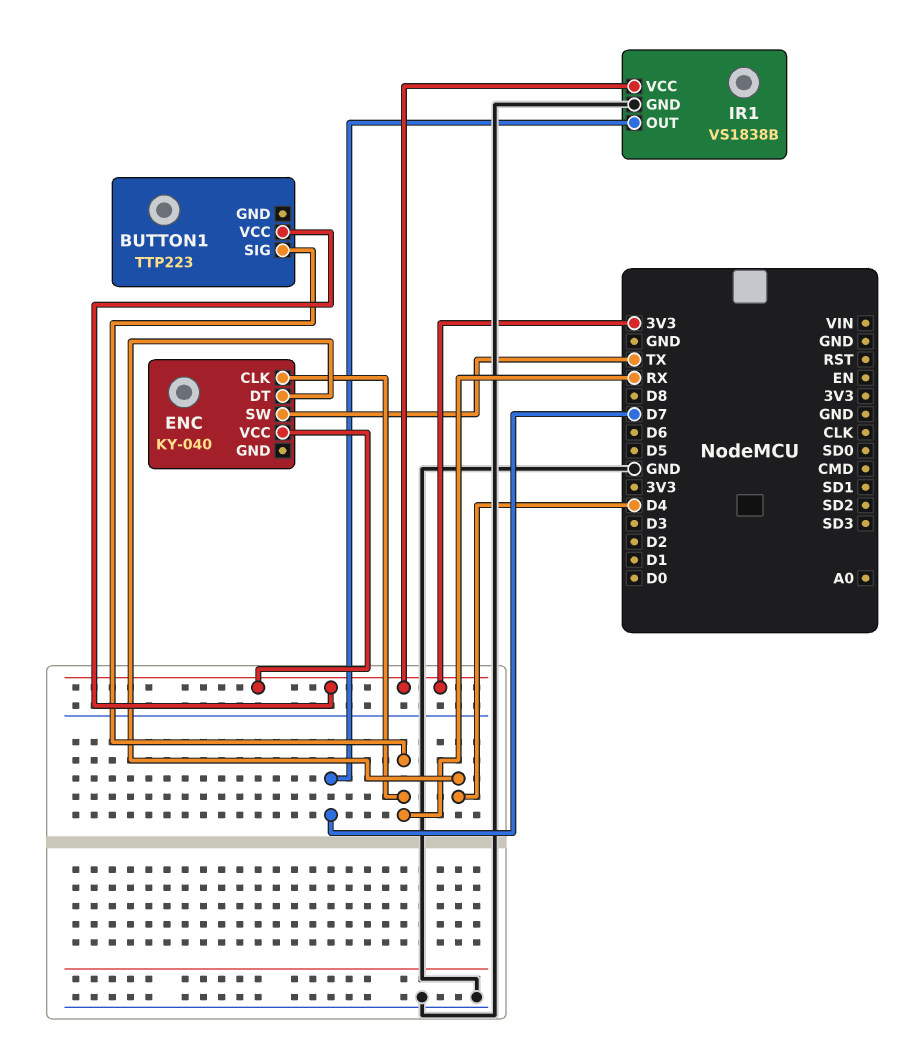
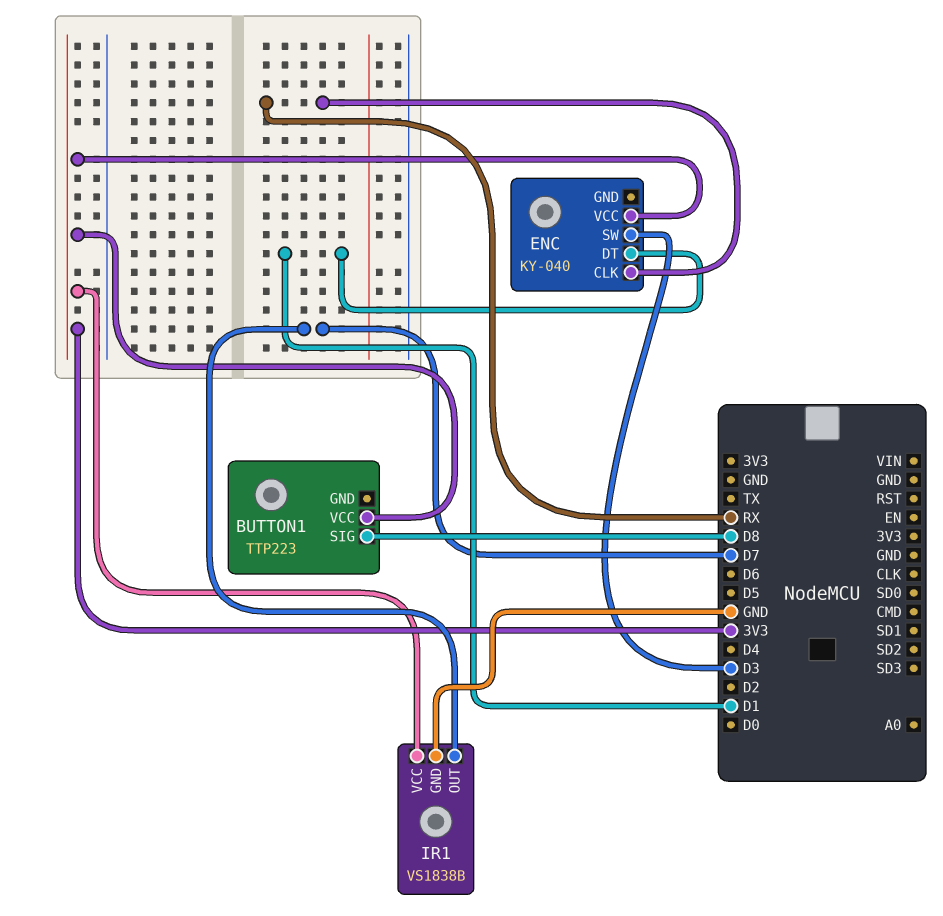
BUTTON1 pin SIG: RX -> D8
ENC pin DT: D4 -> D1
ENC pin SW: TX -> D3

